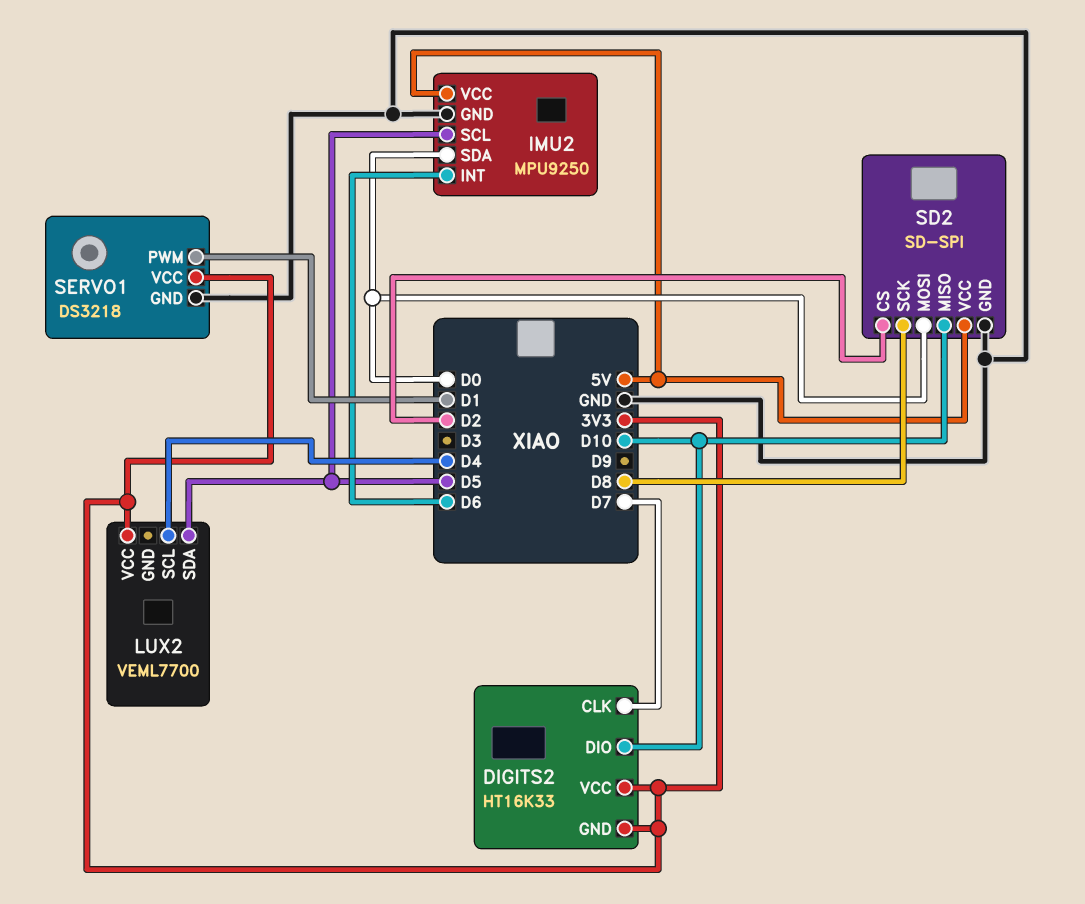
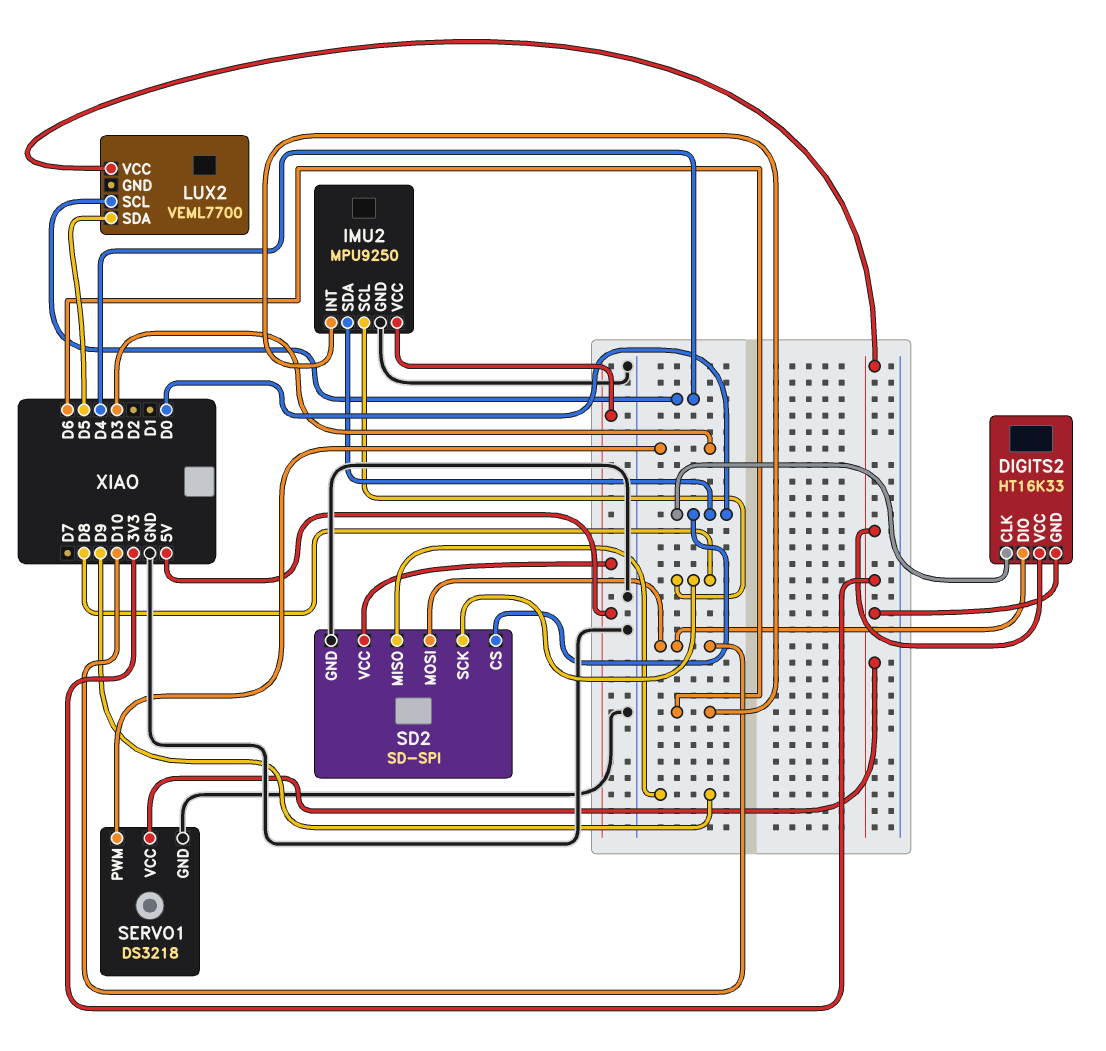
DIGITS2 pin CLK: D7 -> D0
IMU2 pin SCL: D5 -> D8
SD2 pin CS: D2 -> D0
SD2 pin MISO: D10 -> D9
SD2 pin MOSI: D0 -> D10
SERVO1 pin PWM: D1 -> D3

